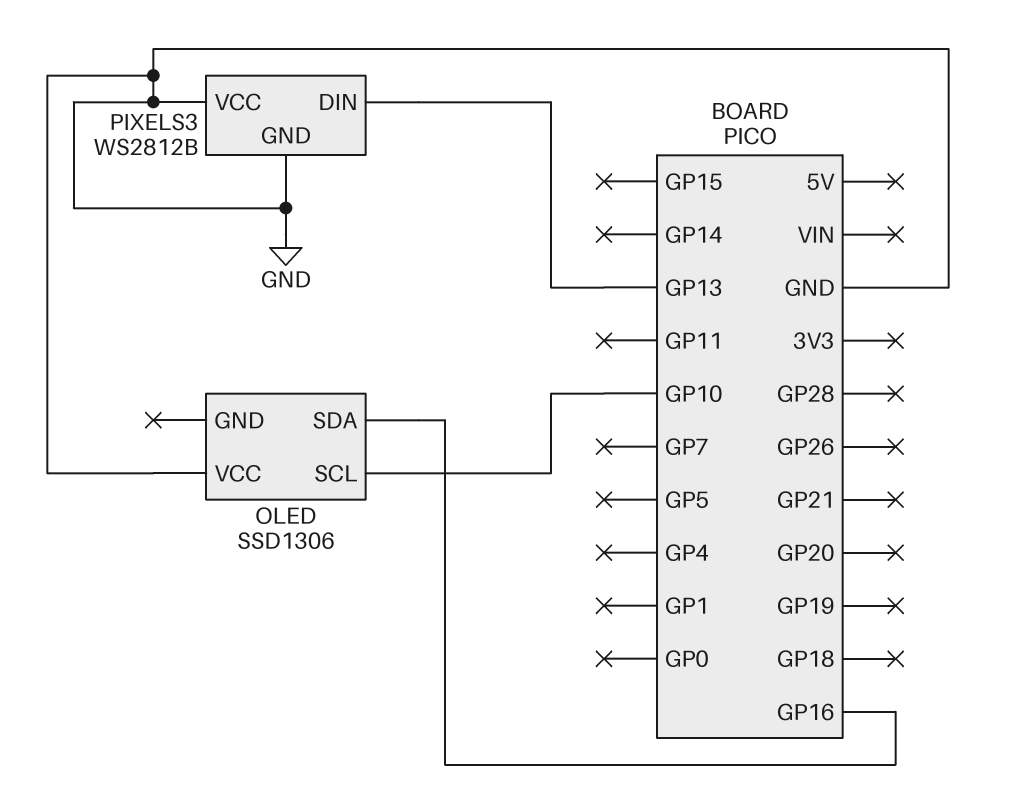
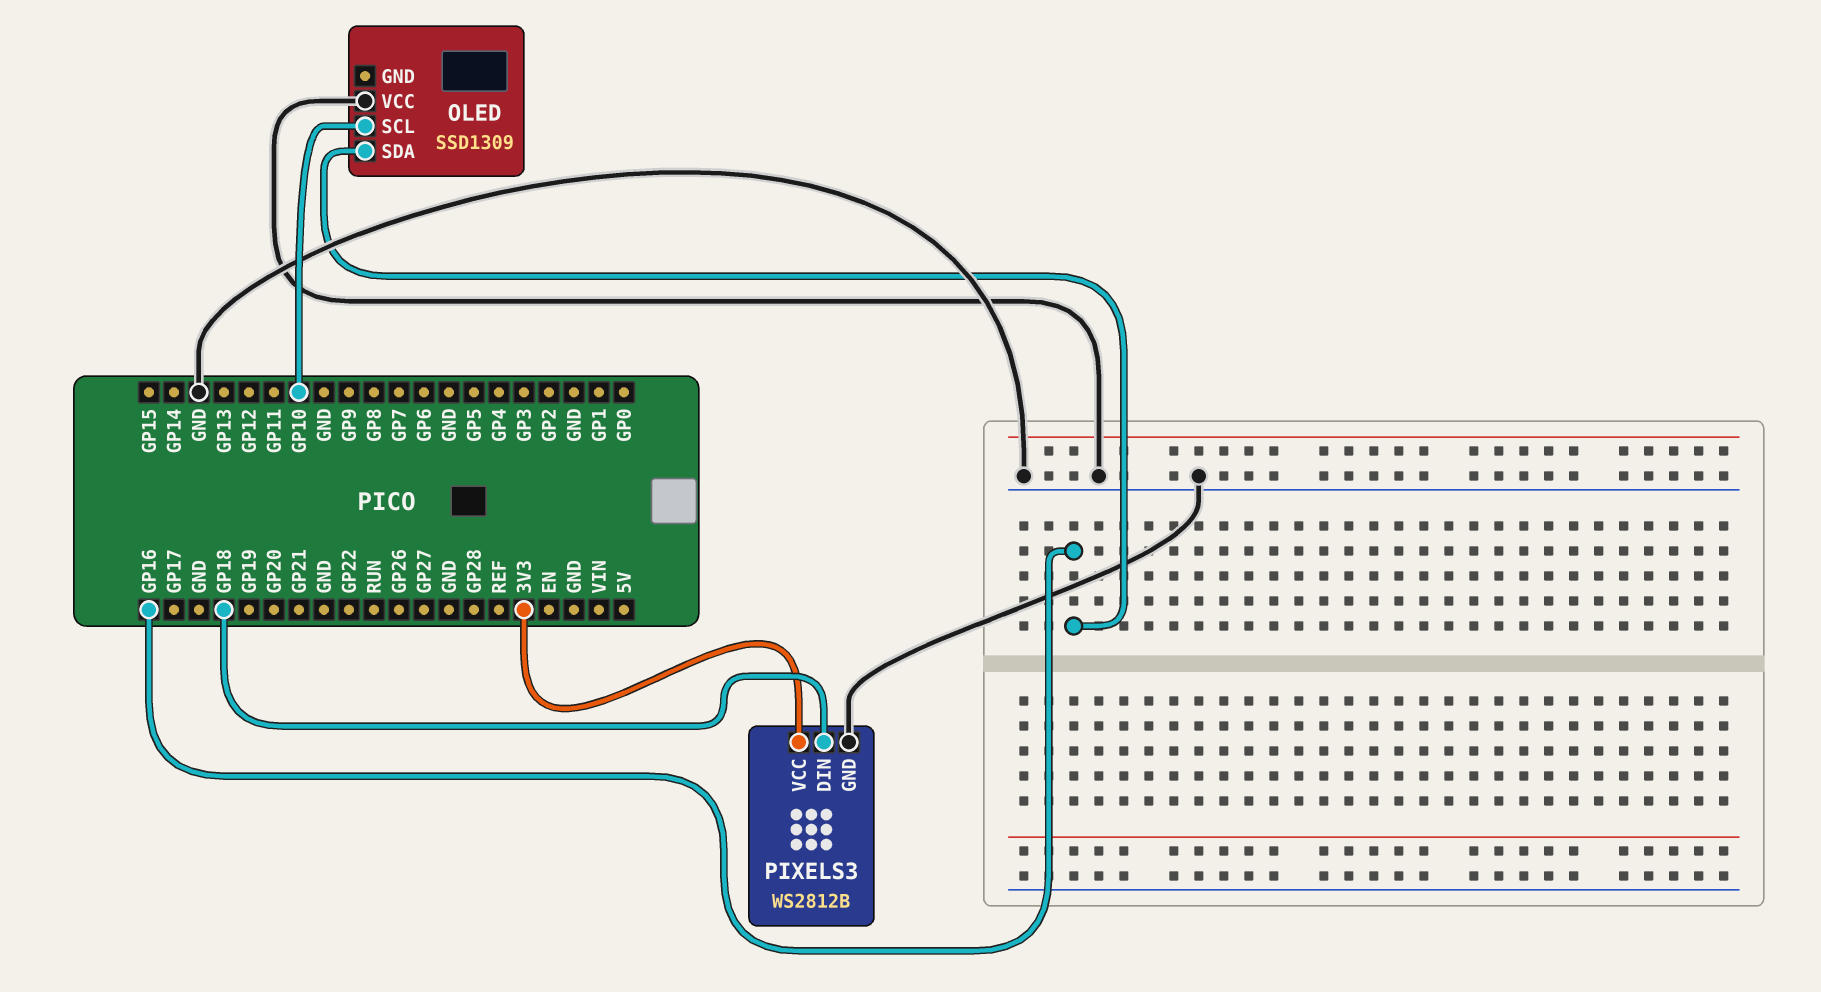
OLED: SSD1306 -> SSD1309
PIXELS3 pin DIN: GP13 -> GP18
PIXELS3 pin VCC: GND -> 3V3

